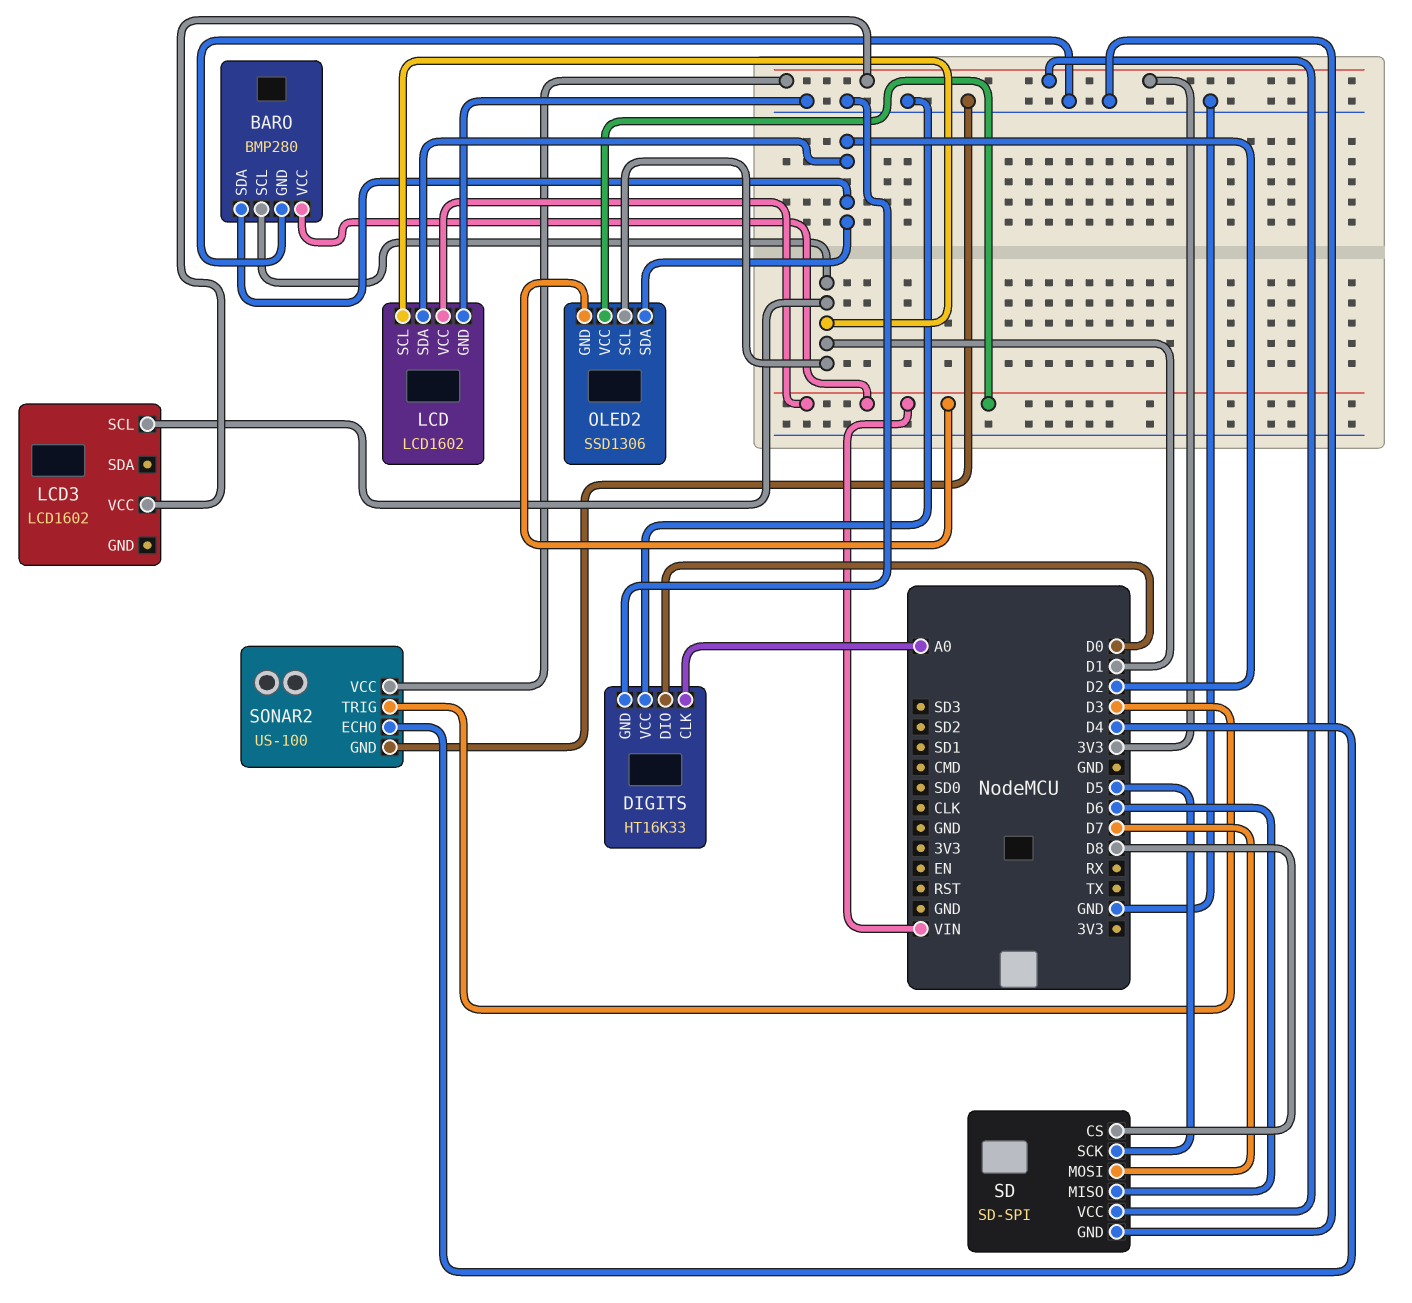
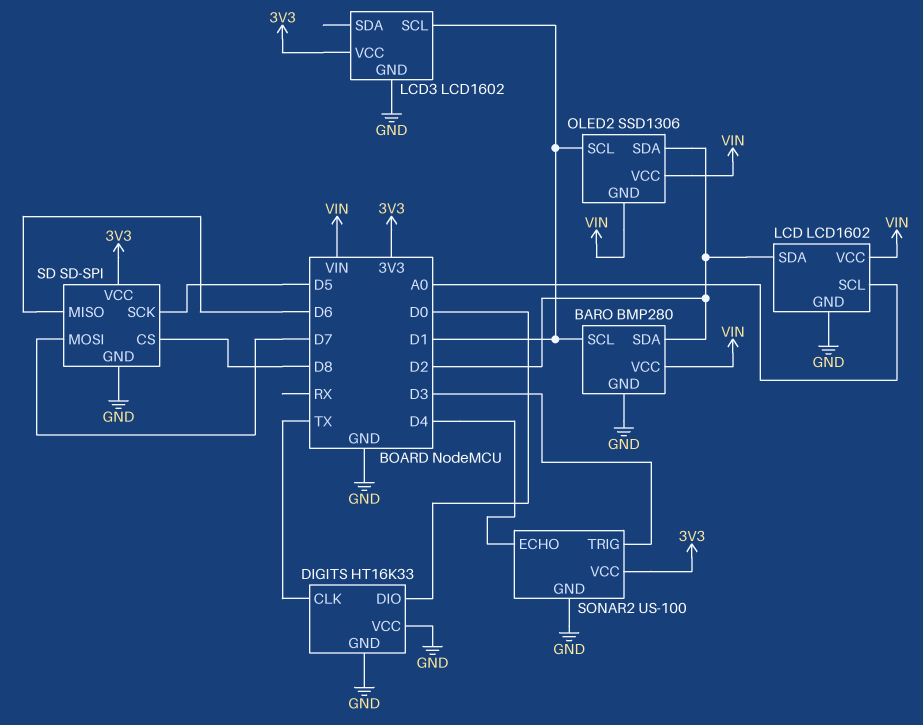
DIGITS pin CLK: A0 -> TX
LCD pin SCL: D1 -> A0
LCD3 pin GND: none -> GND

